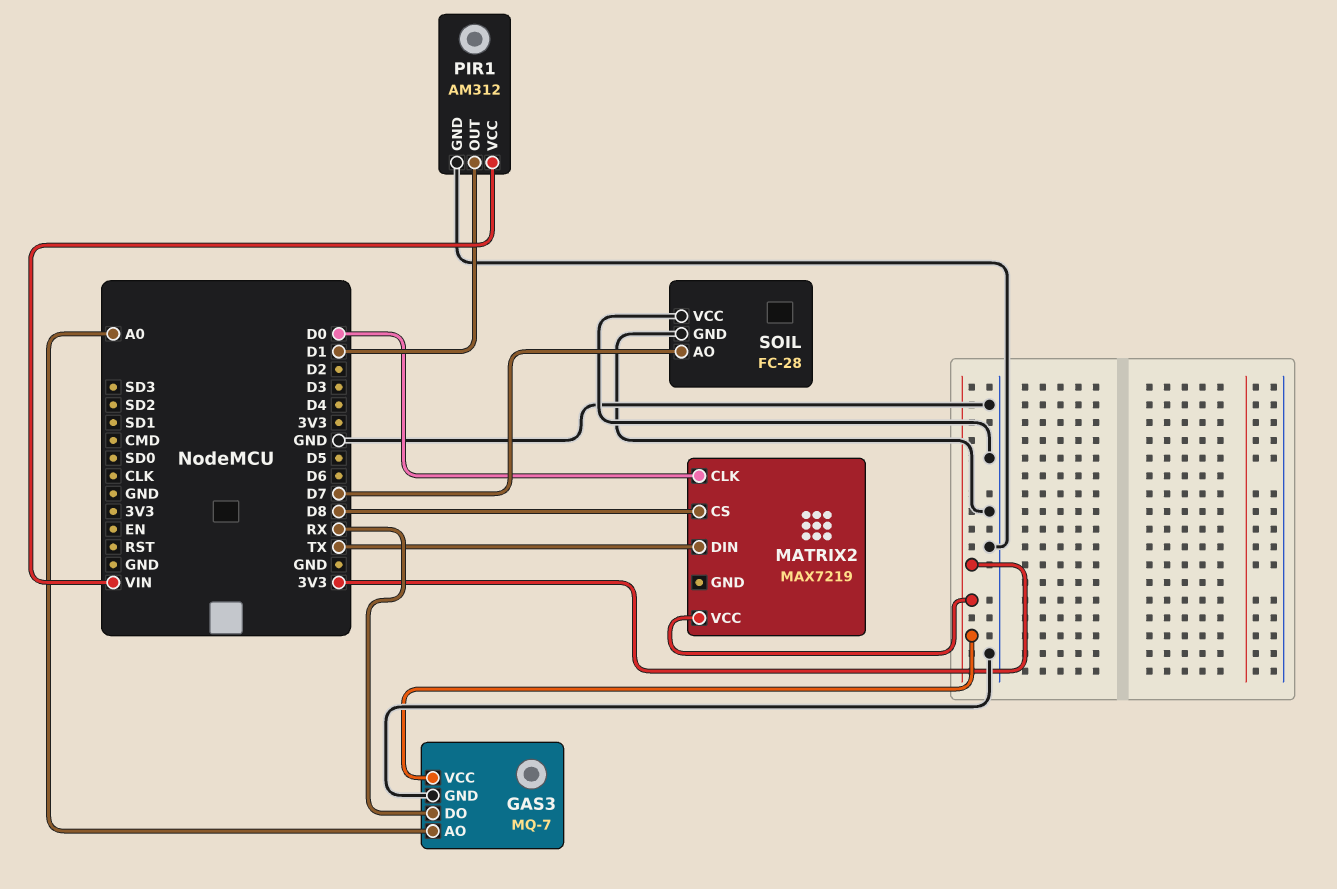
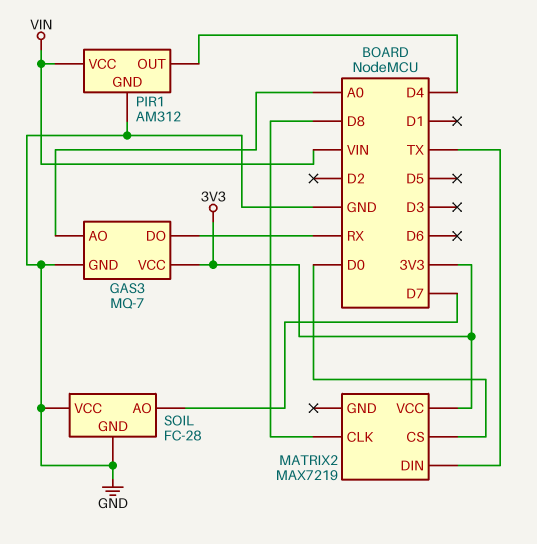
MATRIX2 pin CLK: D0 -> D8
MATRIX2 pin CS: D8 -> D0
PIR1 pin OUT: D1 -> D4

